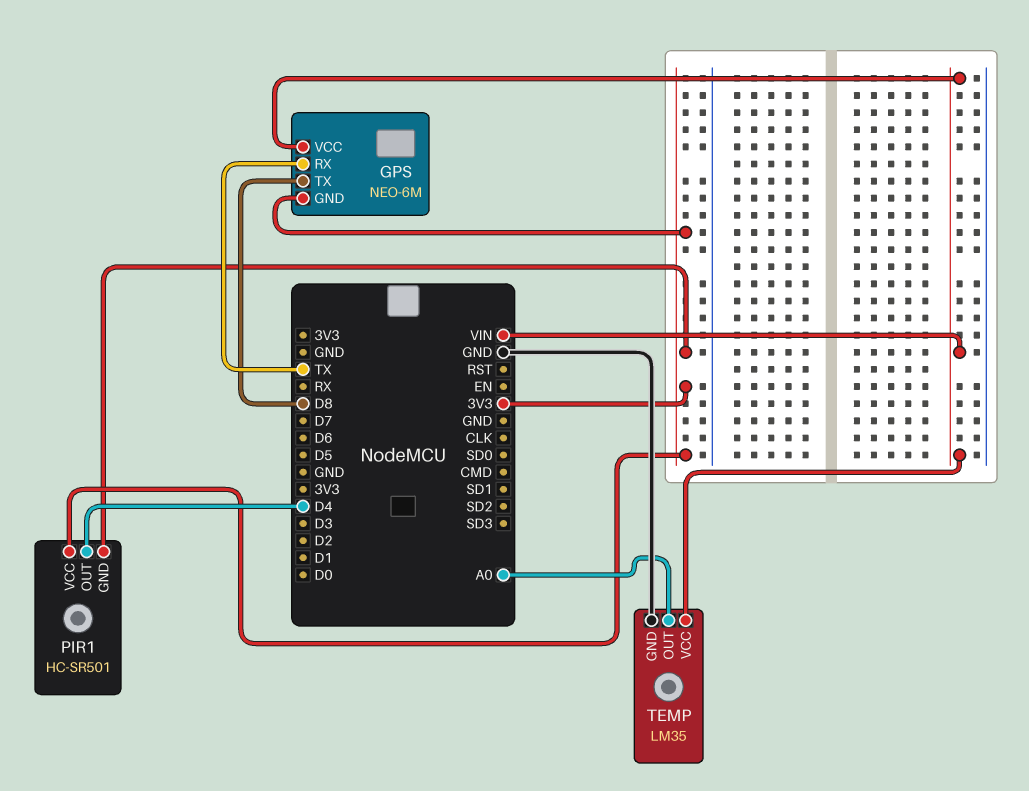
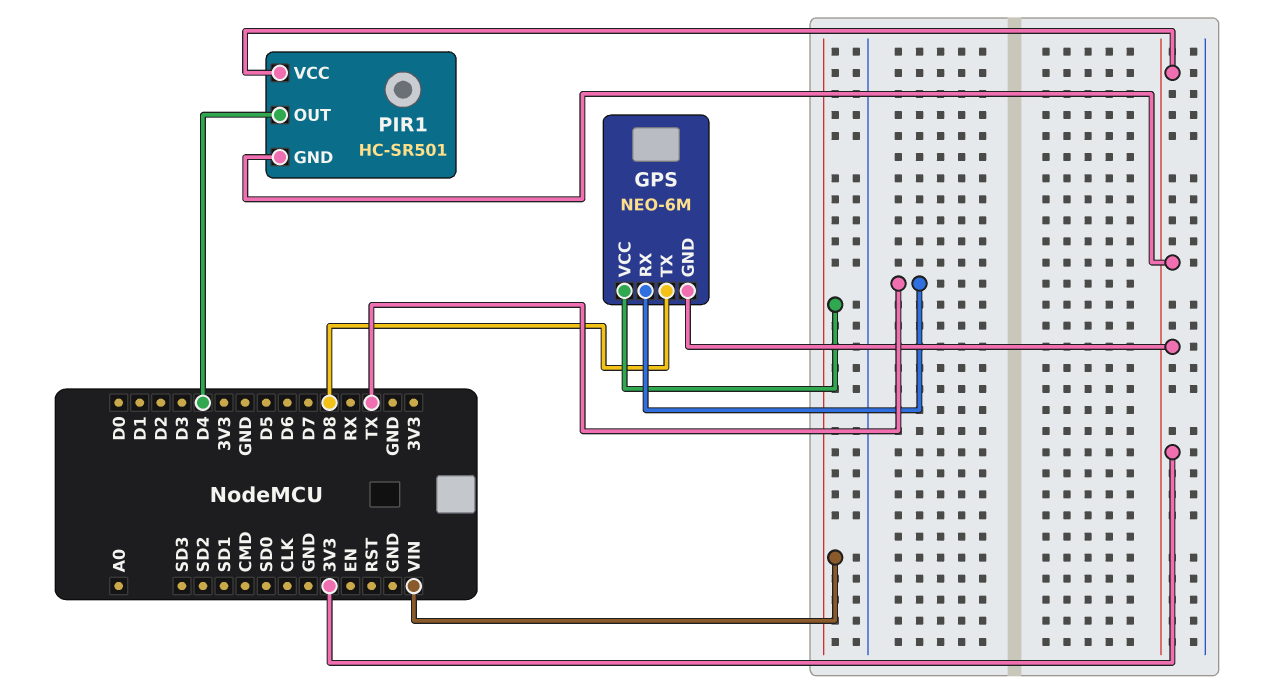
TEMP: LM35 -> none
TEMP pin GND: GND -> none
TEMP pin OUT: A0 -> none
TEMP pin VCC: VIN -> none

